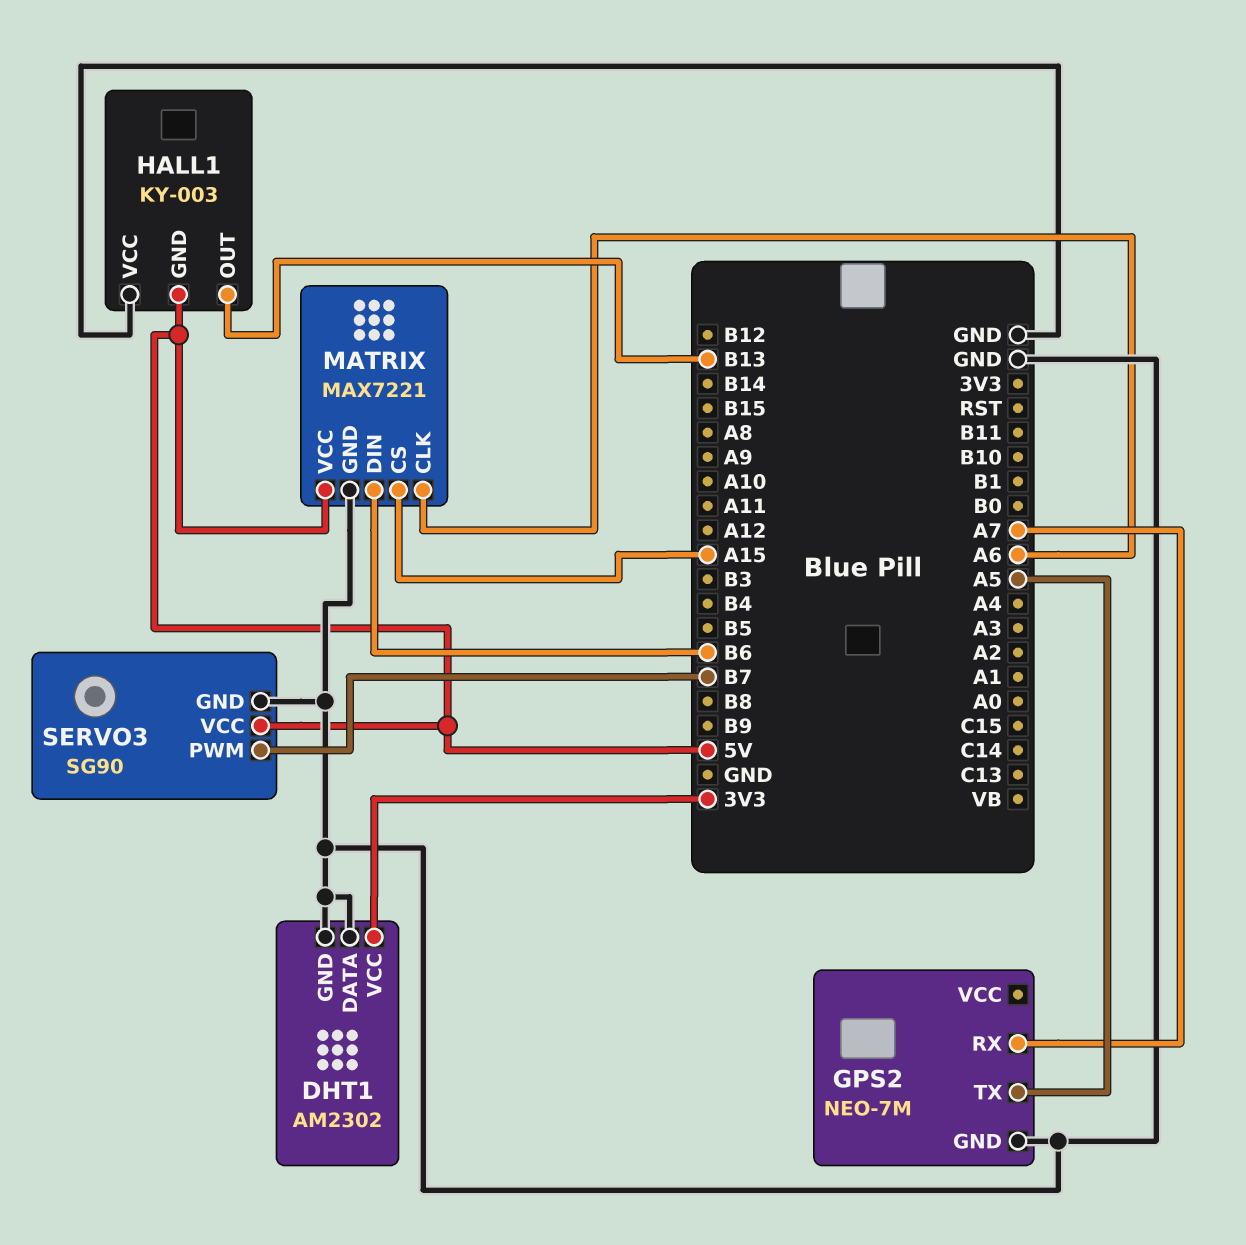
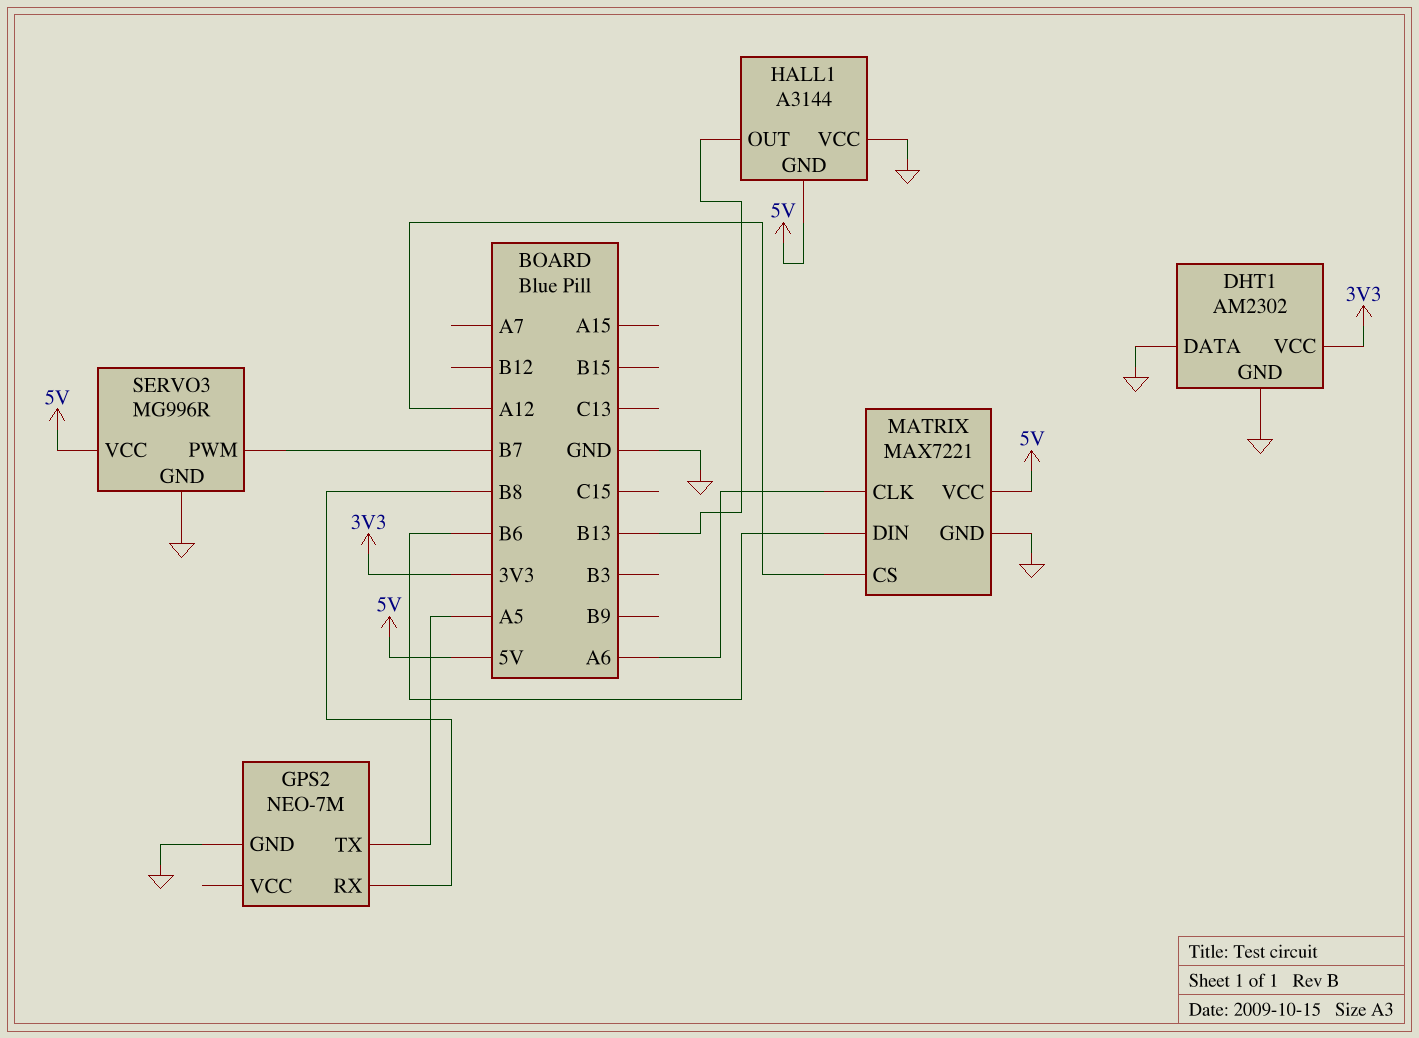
GPS2 pin RX: A7 -> B8
HALL1: KY-003 -> A3144
MATRIX pin CS: A15 -> A12
SERVO3: SG90 -> MG996R

